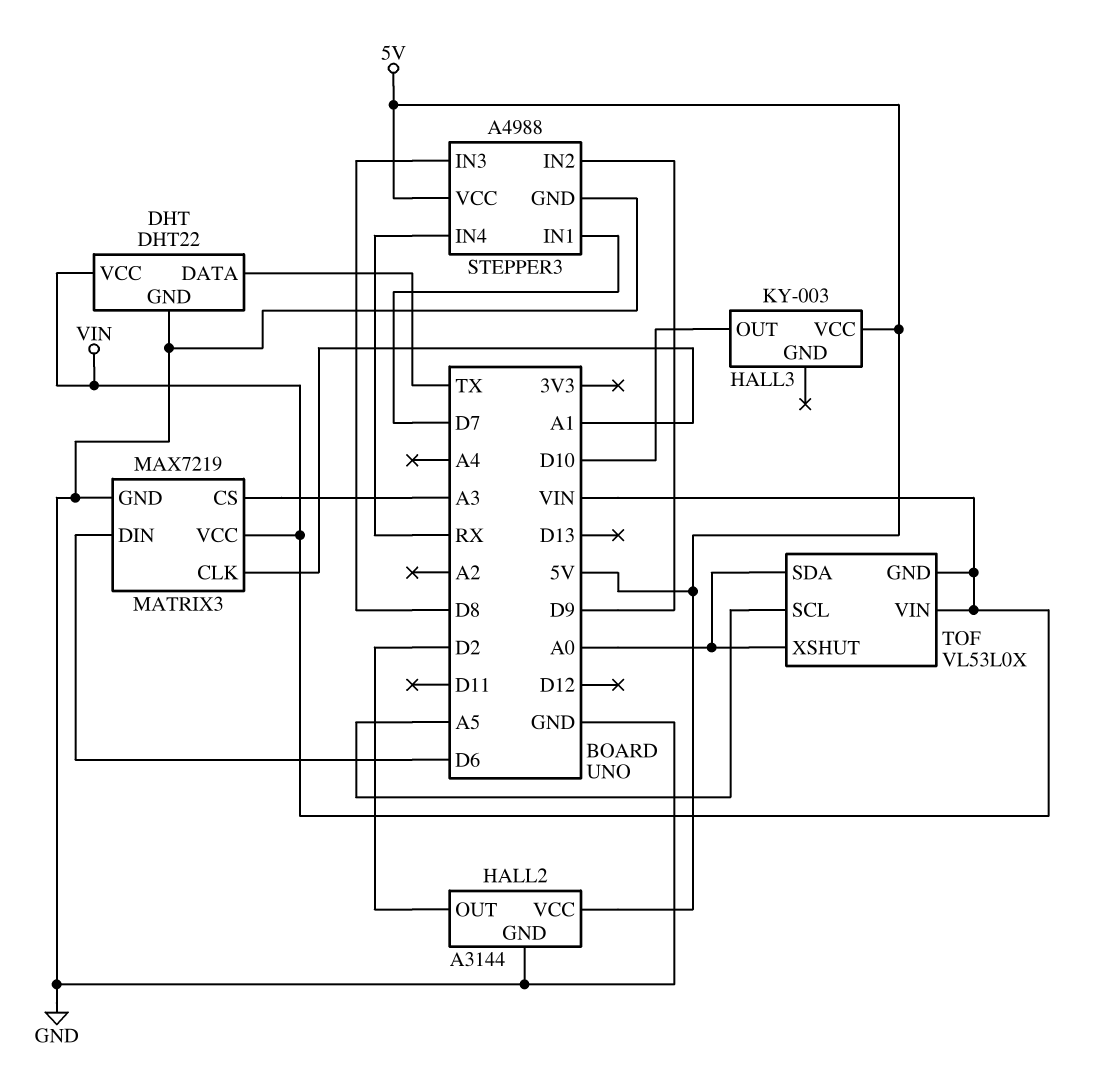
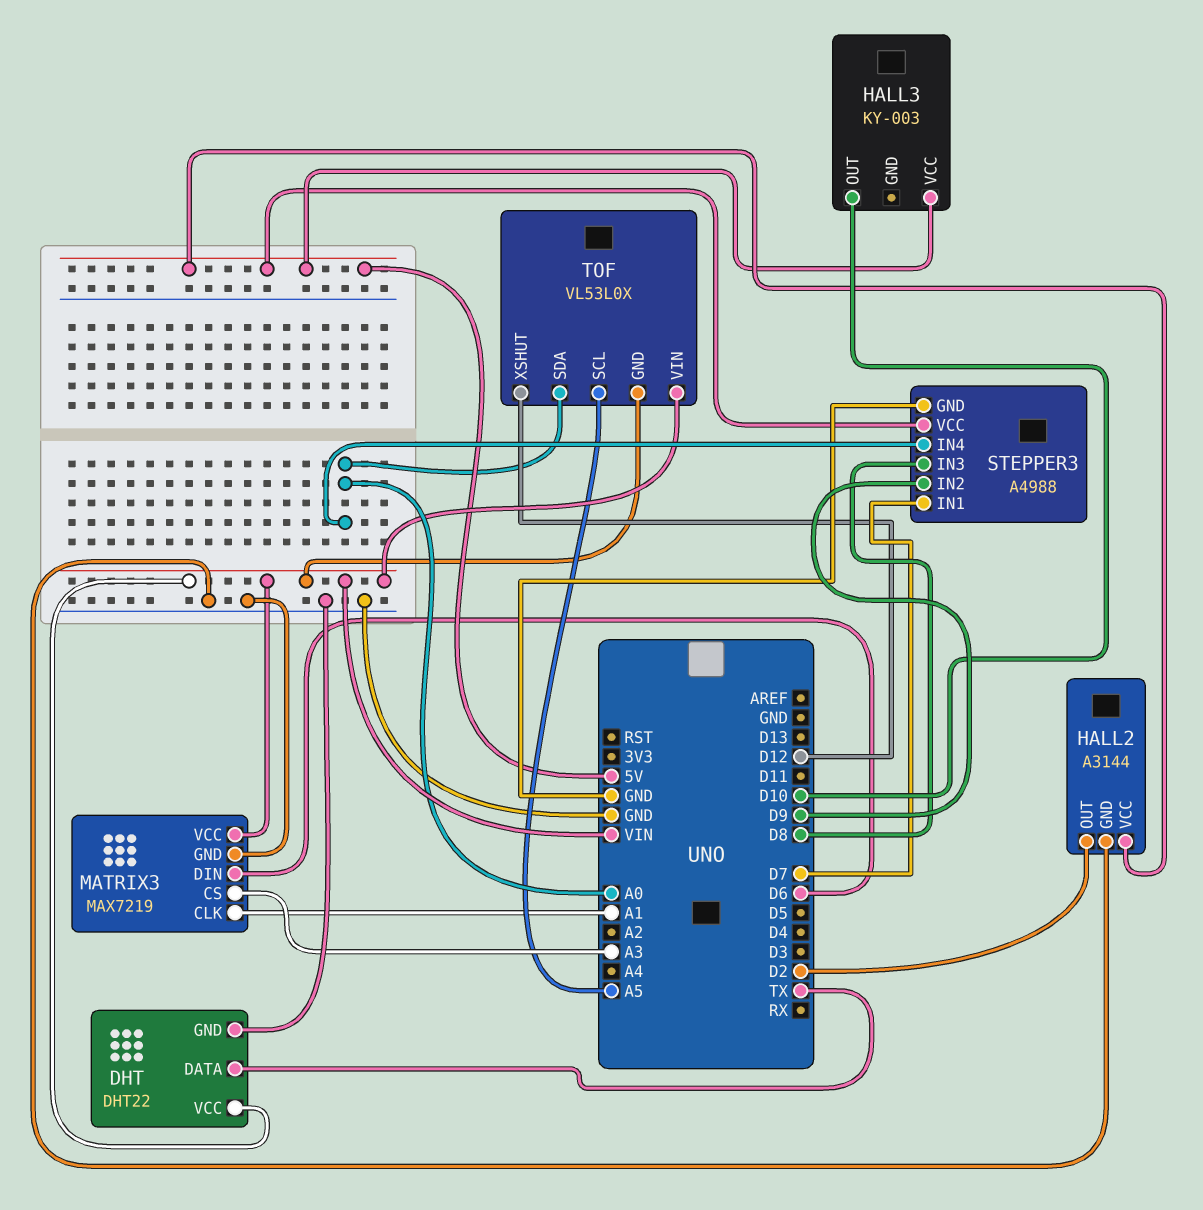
STEPPER3 pin IN4: RX -> A0
TOF pin XSHUT: A0 -> D12

